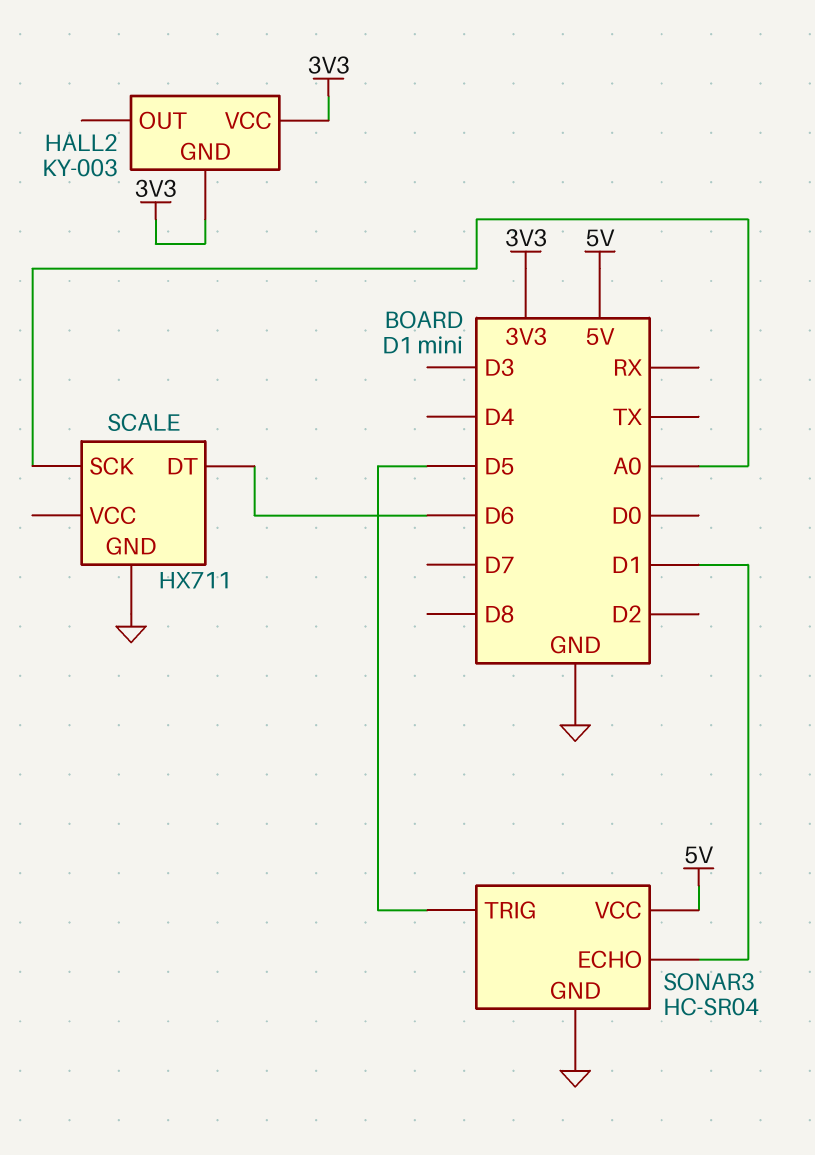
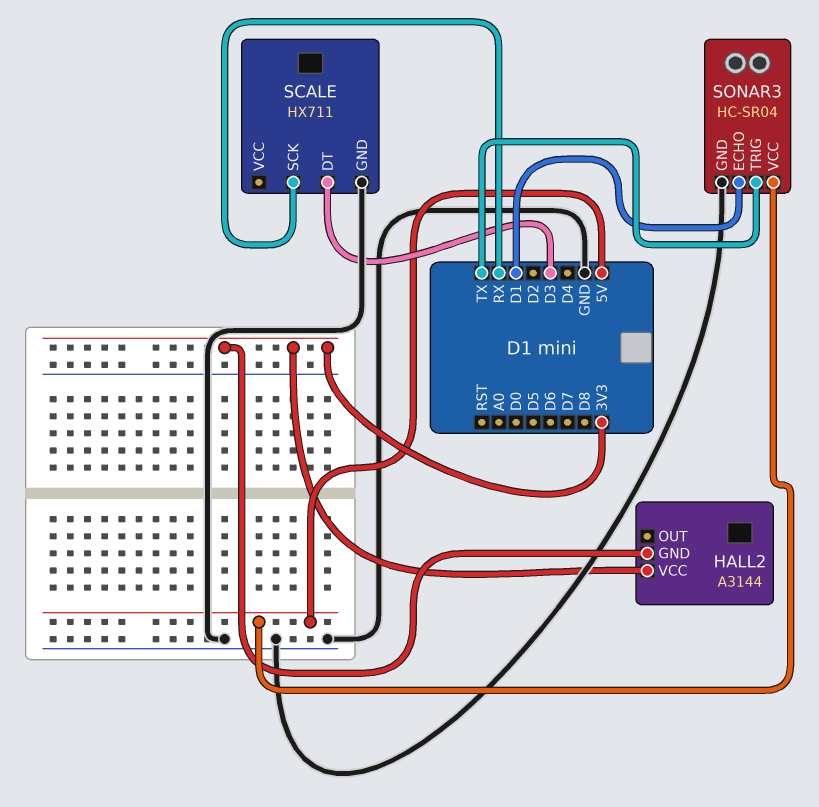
HALL2: KY-003 -> A3144
SCALE pin DT: D6 -> D3
SCALE pin SCK: A0 -> RX
SONAR3 pin TRIG: D5 -> TX

